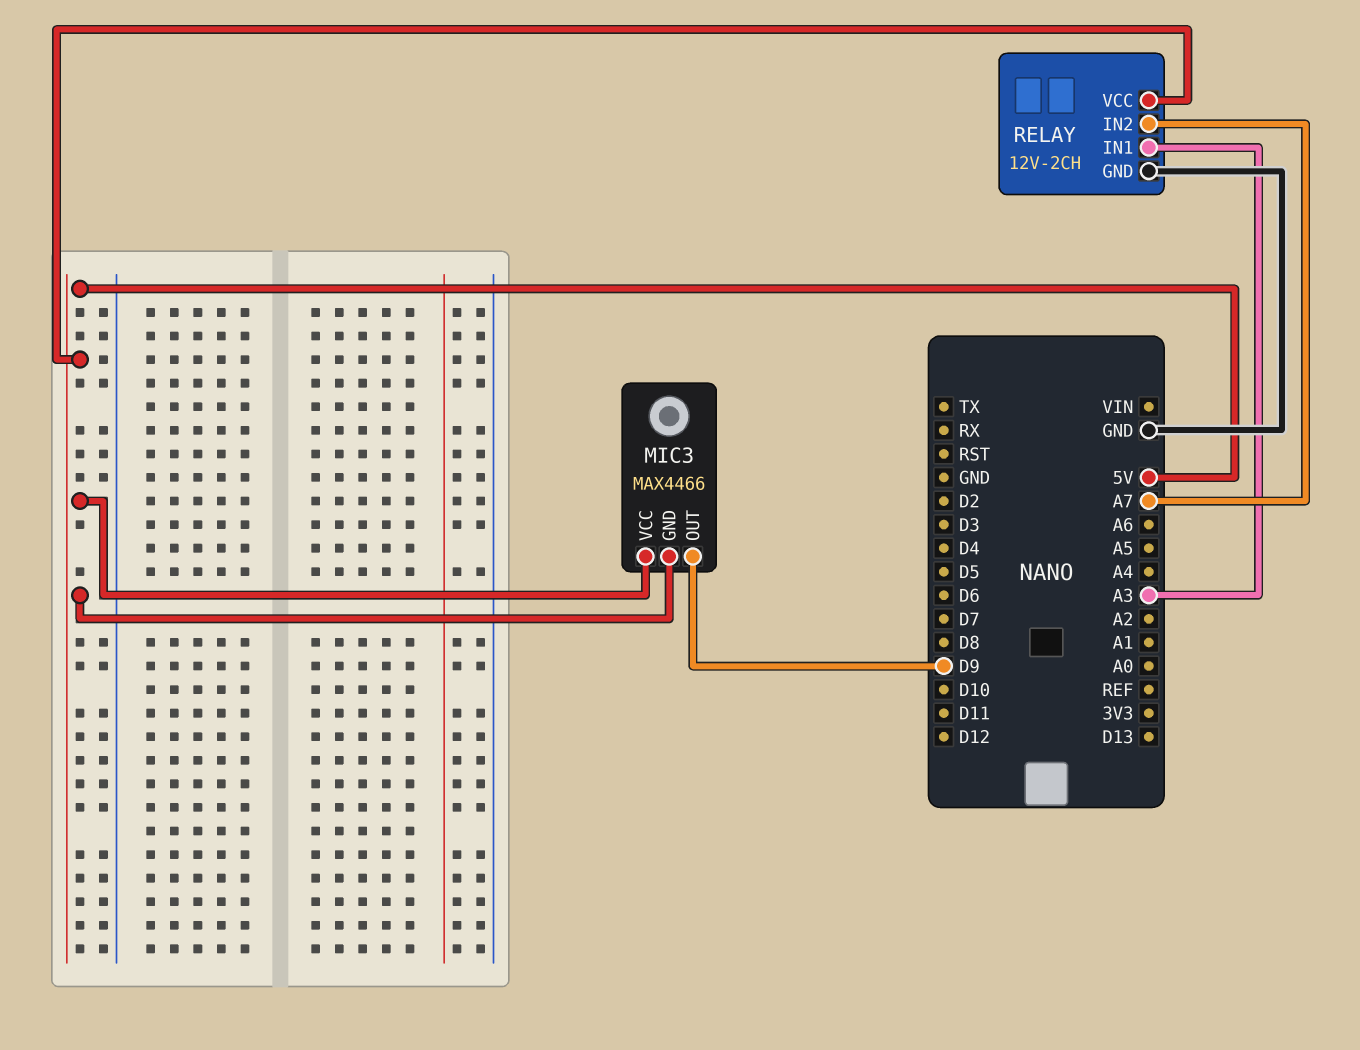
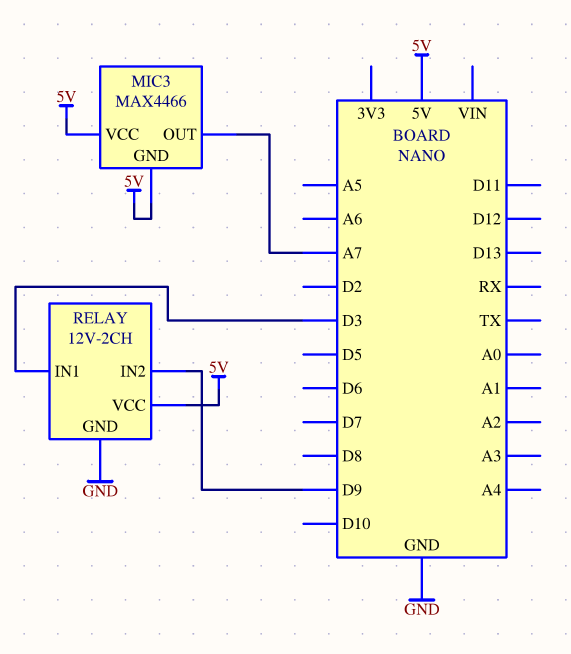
MIC3 pin OUT: D9 -> A7
RELAY pin IN1: A3 -> D3
RELAY pin IN2: A7 -> D9

